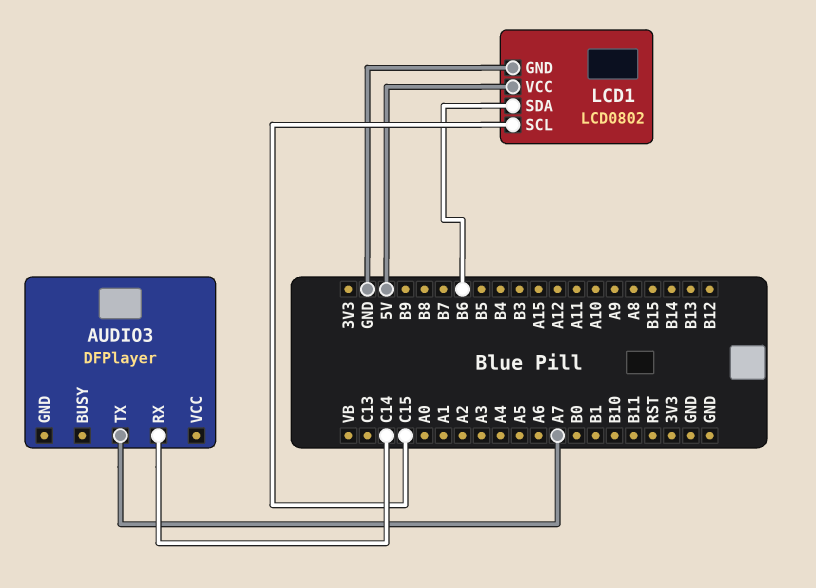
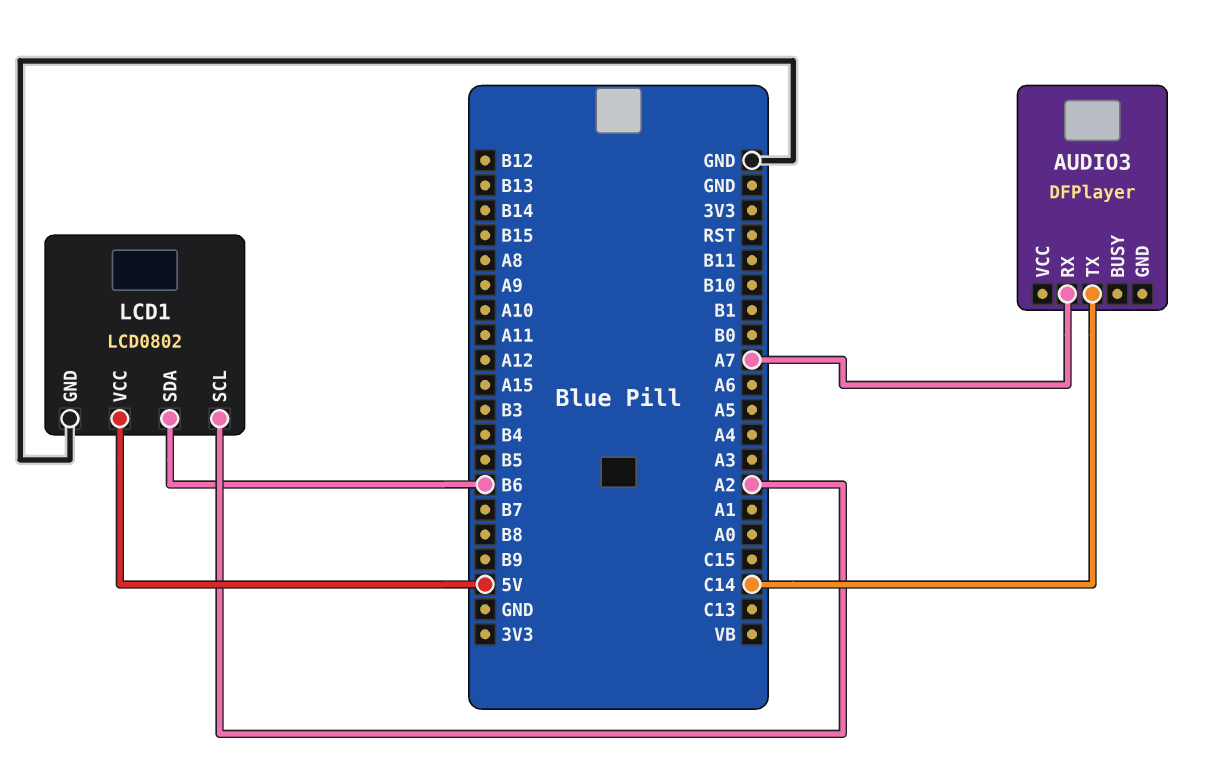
AUDIO3 pin RX: C14 -> A7
AUDIO3 pin TX: A7 -> C14
LCD1 pin SCL: C15 -> A2

